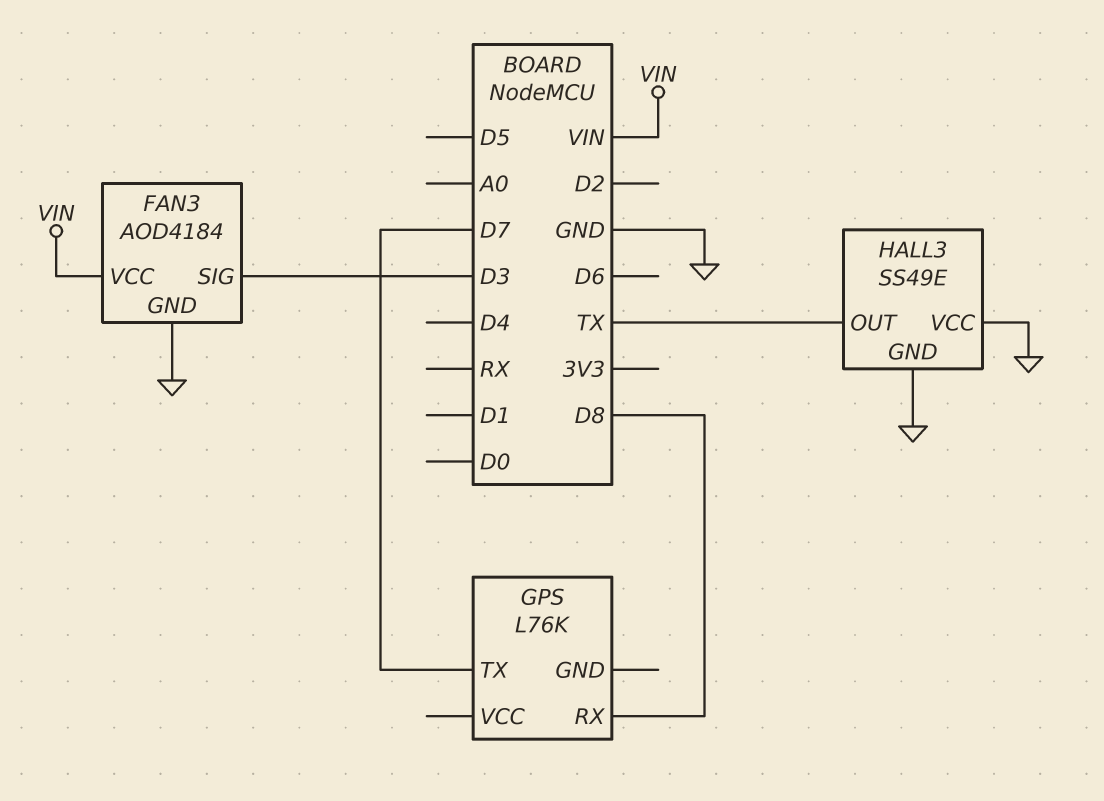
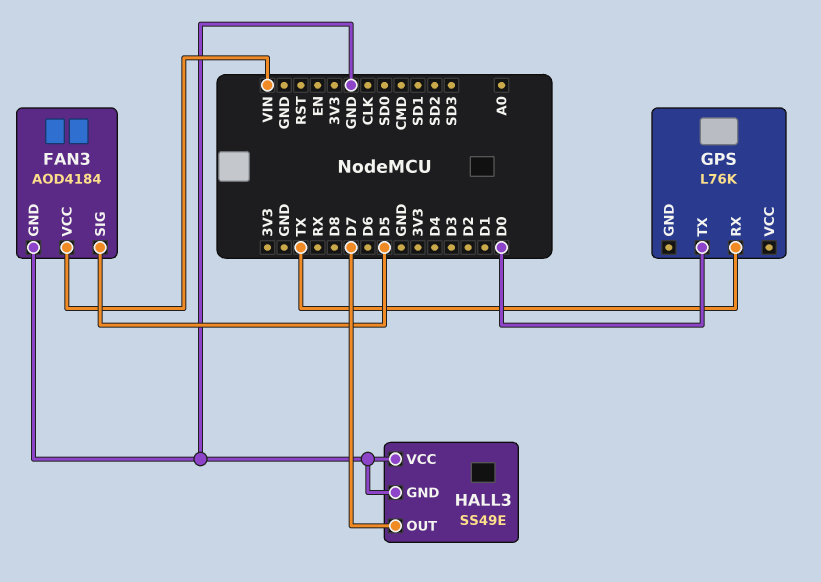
FAN3 pin SIG: D3 -> D5
GPS pin RX: D8 -> TX
GPS pin TX: D7 -> D0
HALL3 pin OUT: TX -> D7

